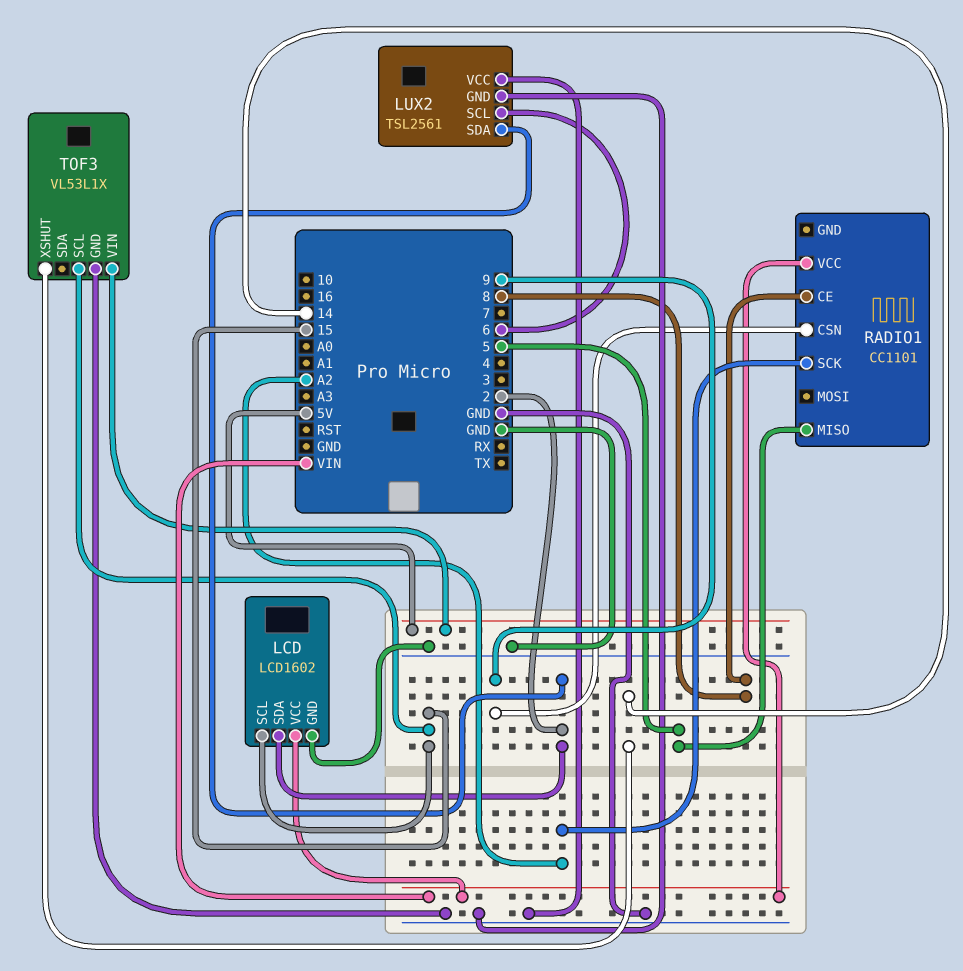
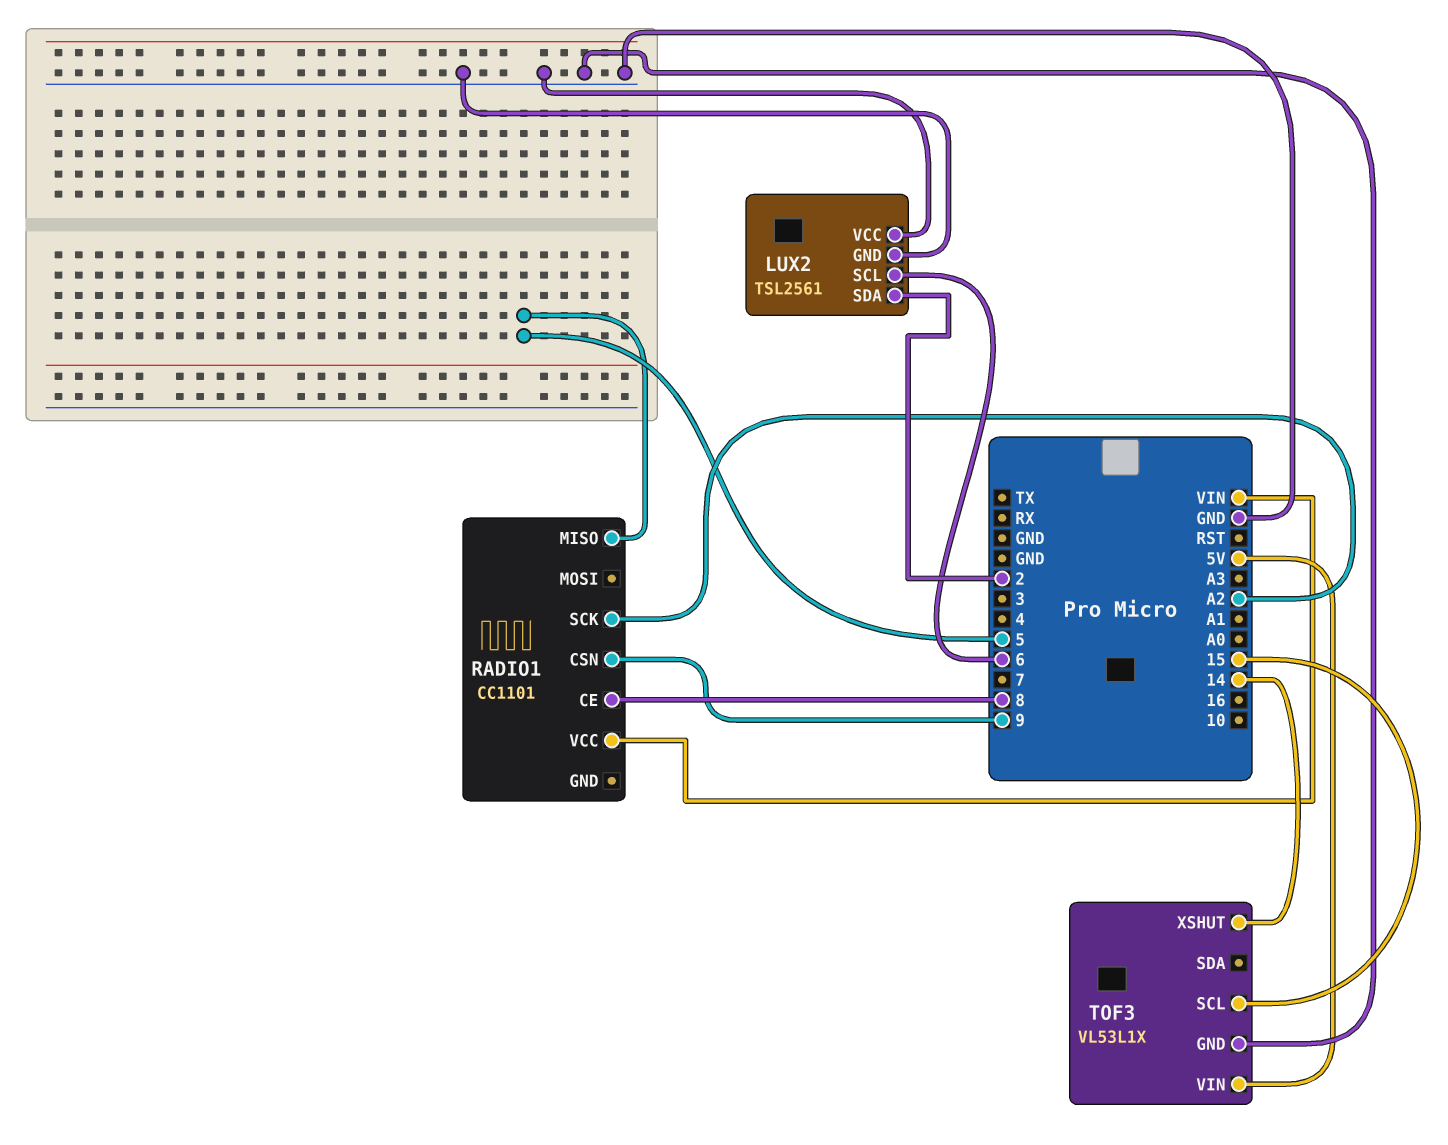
LCD: LCD1602 -> none
LCD pin GND: GND -> none
LCD pin SCL: 15 -> none
LCD pin SDA: 2 -> none
LCD pin VCC: VIN -> none

